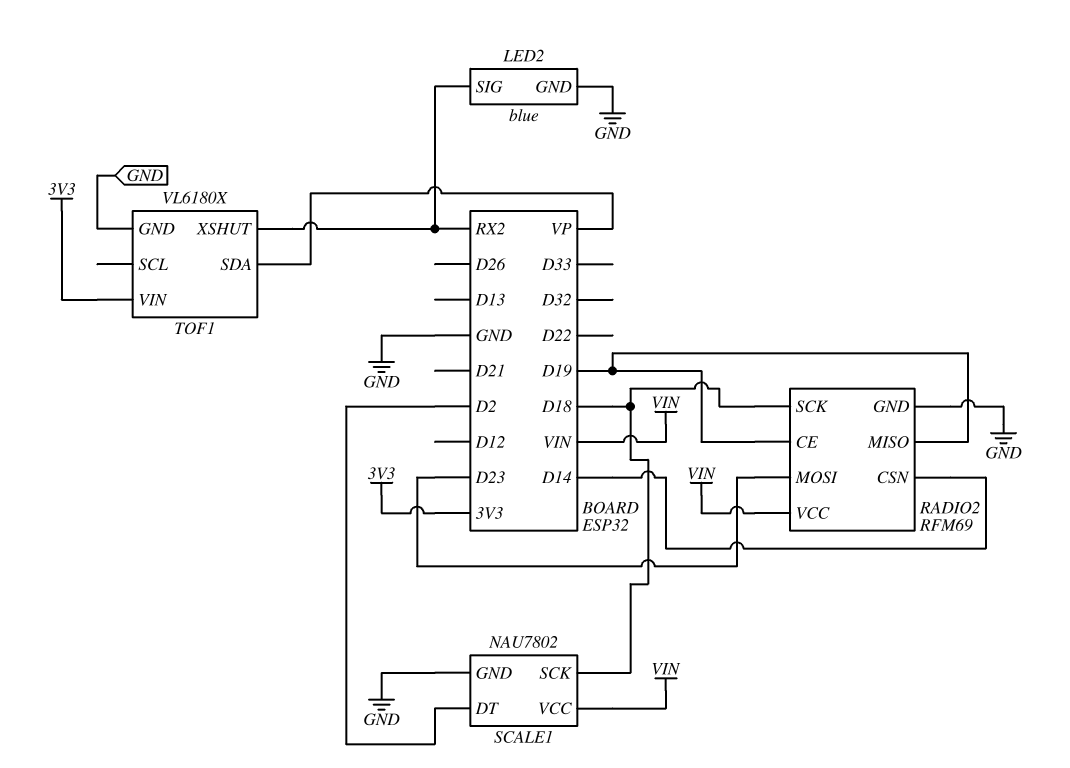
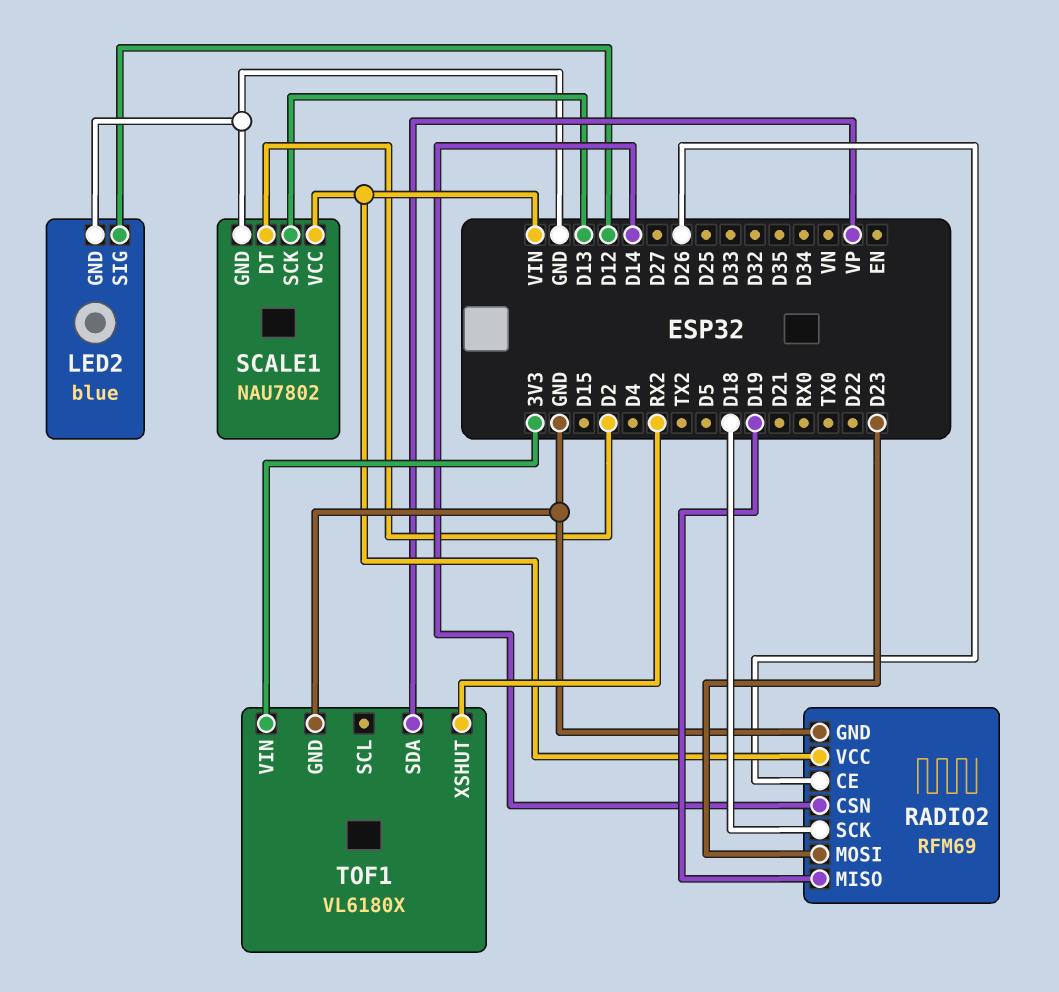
LED2 pin SIG: RX2 -> D12
RADIO2 pin CE: D19 -> D26
SCALE1 pin SCK: D18 -> D13

